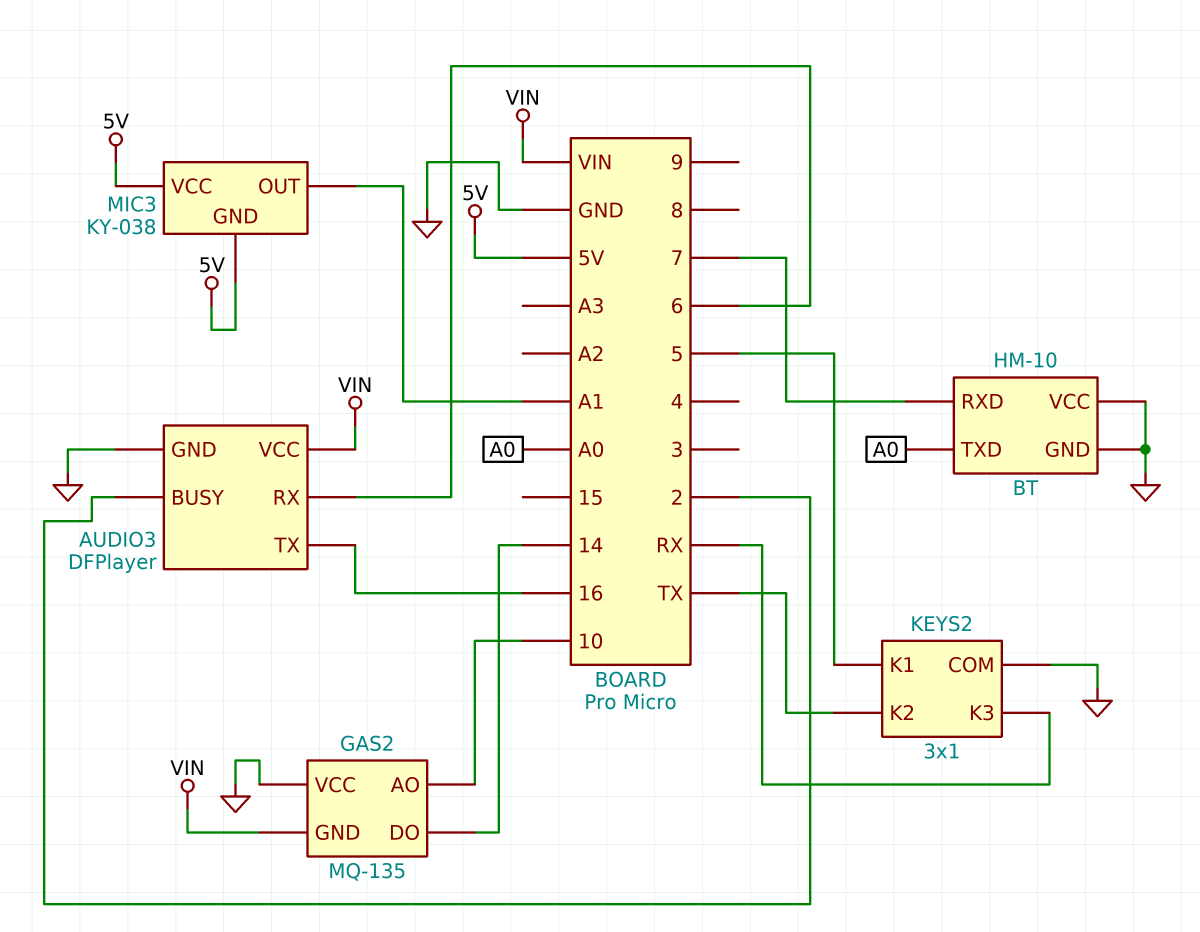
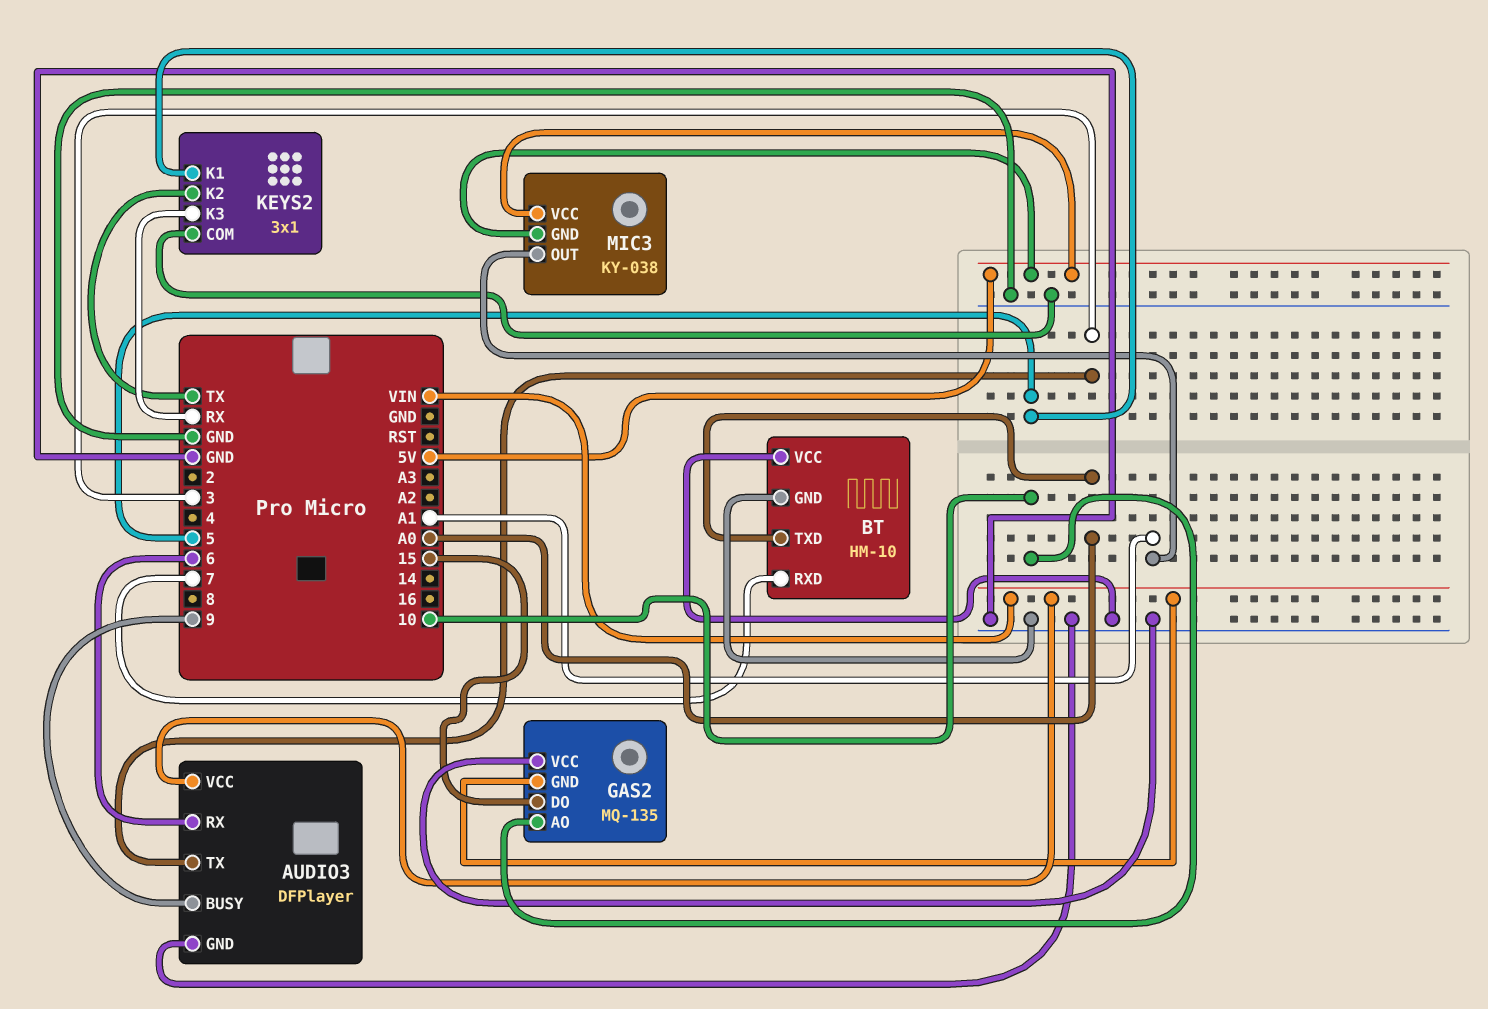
AUDIO3 pin BUSY: 2 -> 9
AUDIO3 pin TX: 16 -> 3
GAS2 pin DO: 14 -> 15

